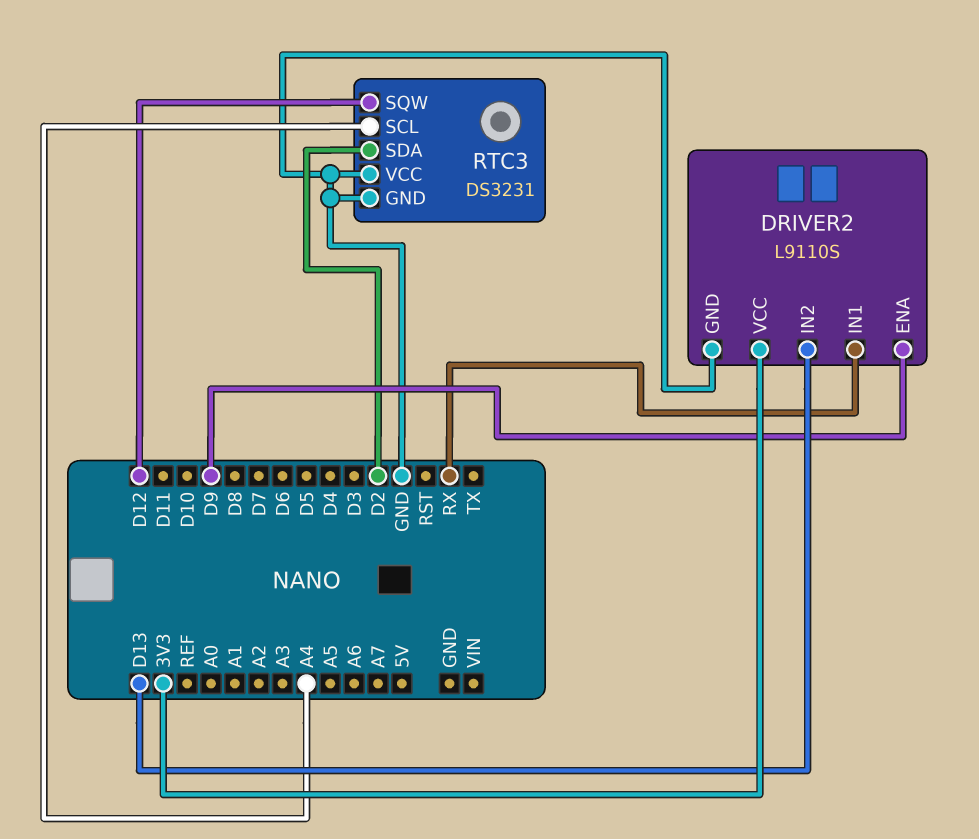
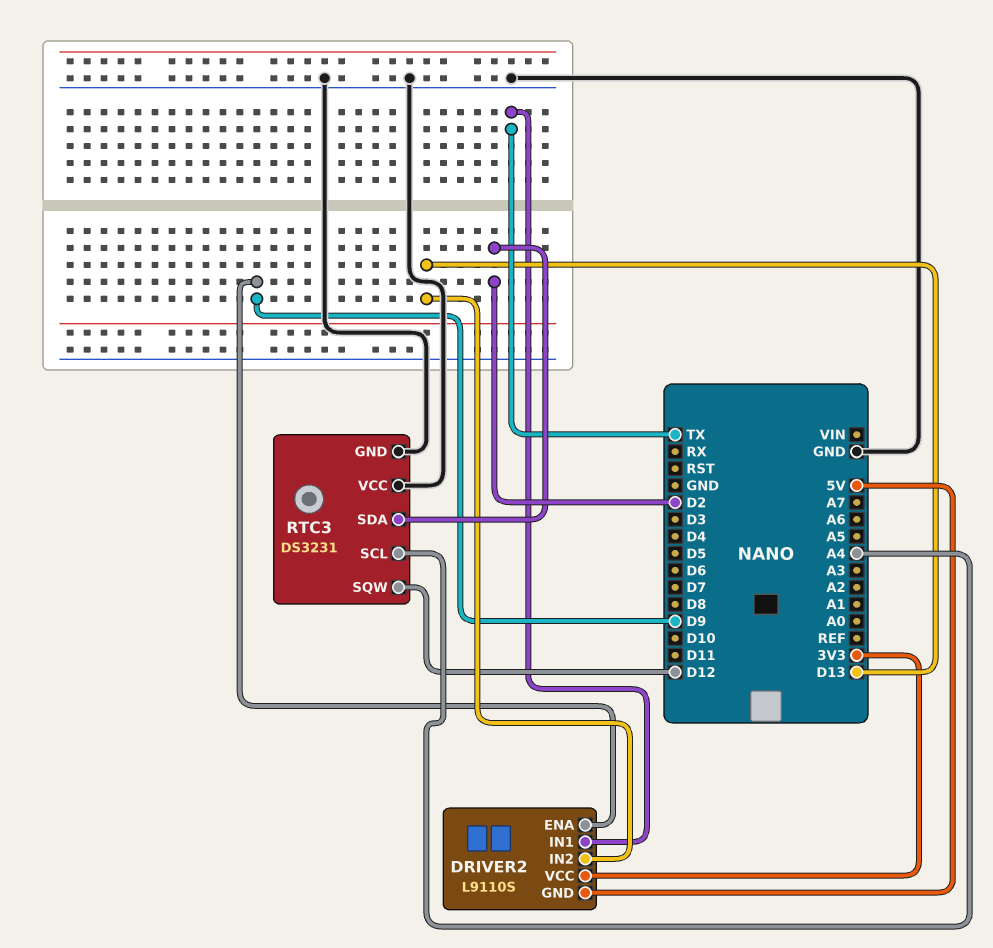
DRIVER2 pin GND: GND -> 5V
DRIVER2 pin IN1: RX -> TX

